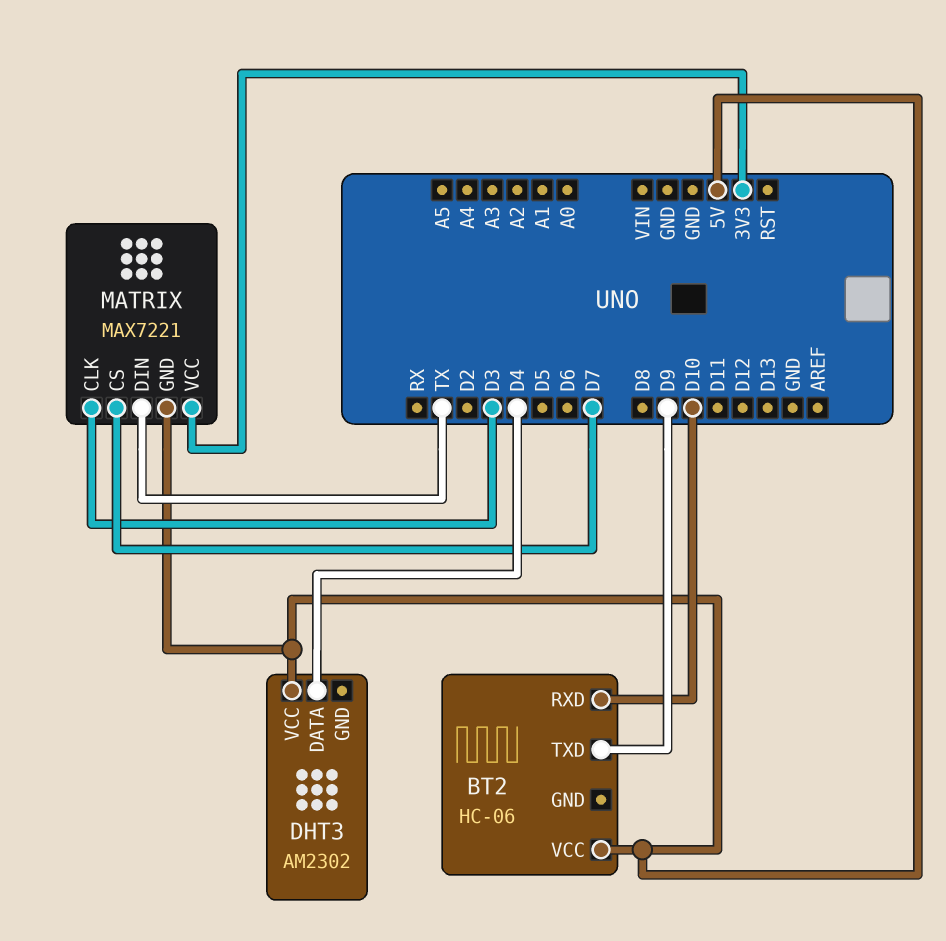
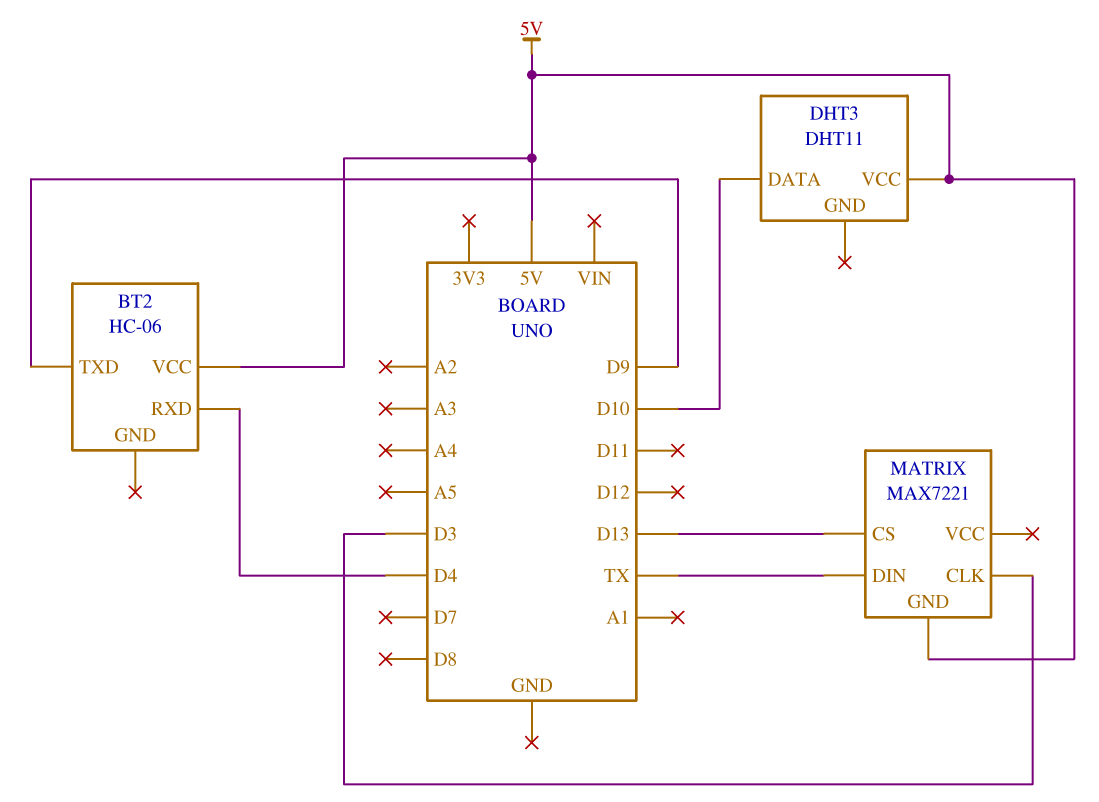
BT2 pin RXD: D10 -> D4
DHT3: AM2302 -> DHT11
DHT3 pin DATA: D4 -> D10
MATRIX pin CS: D7 -> D13
MATRIX pin VCC: 3V3 -> none

